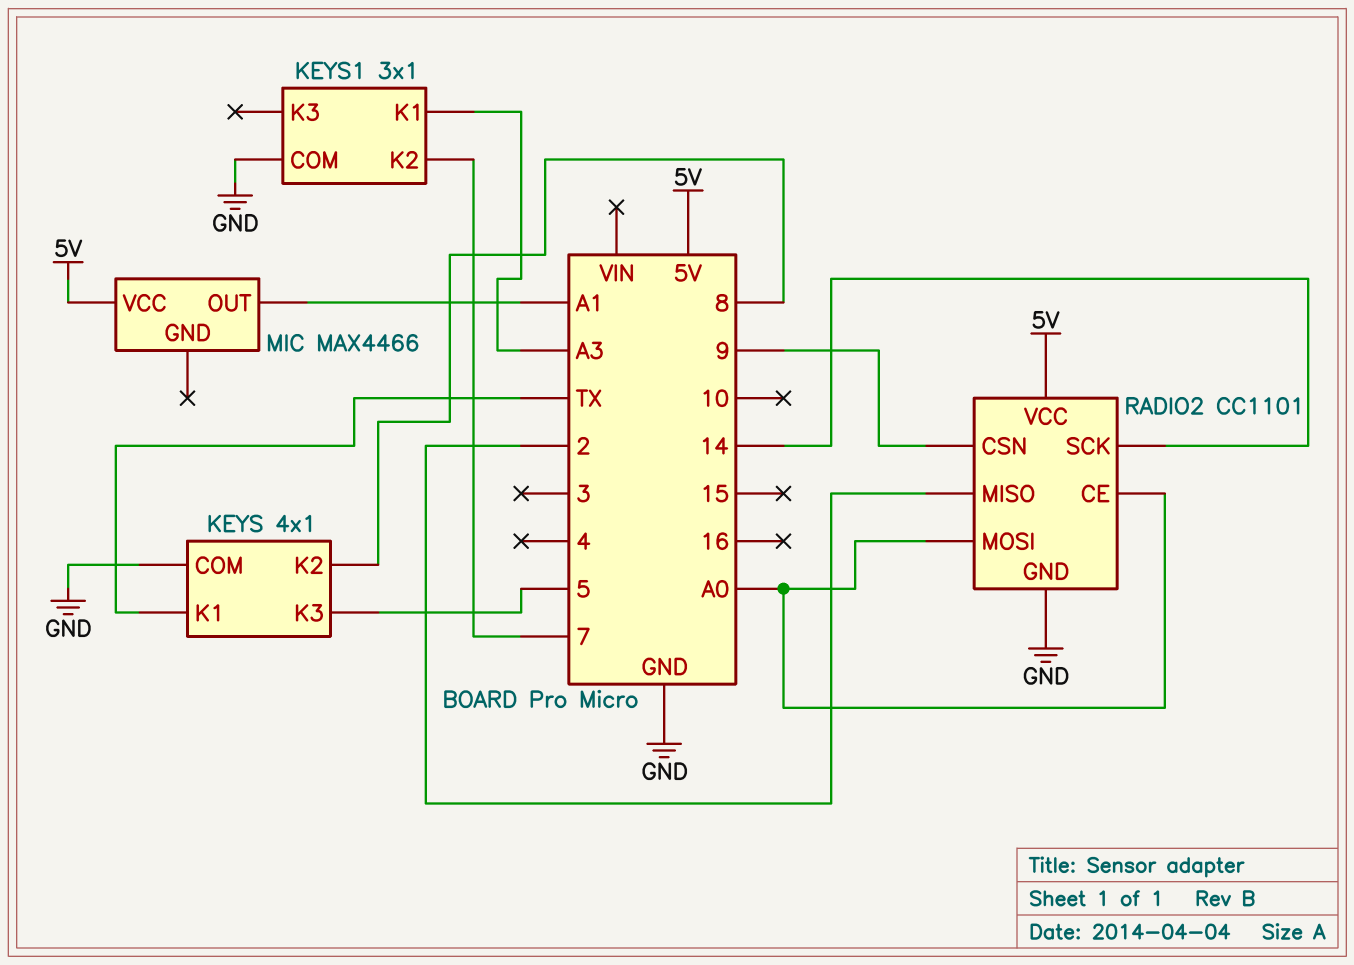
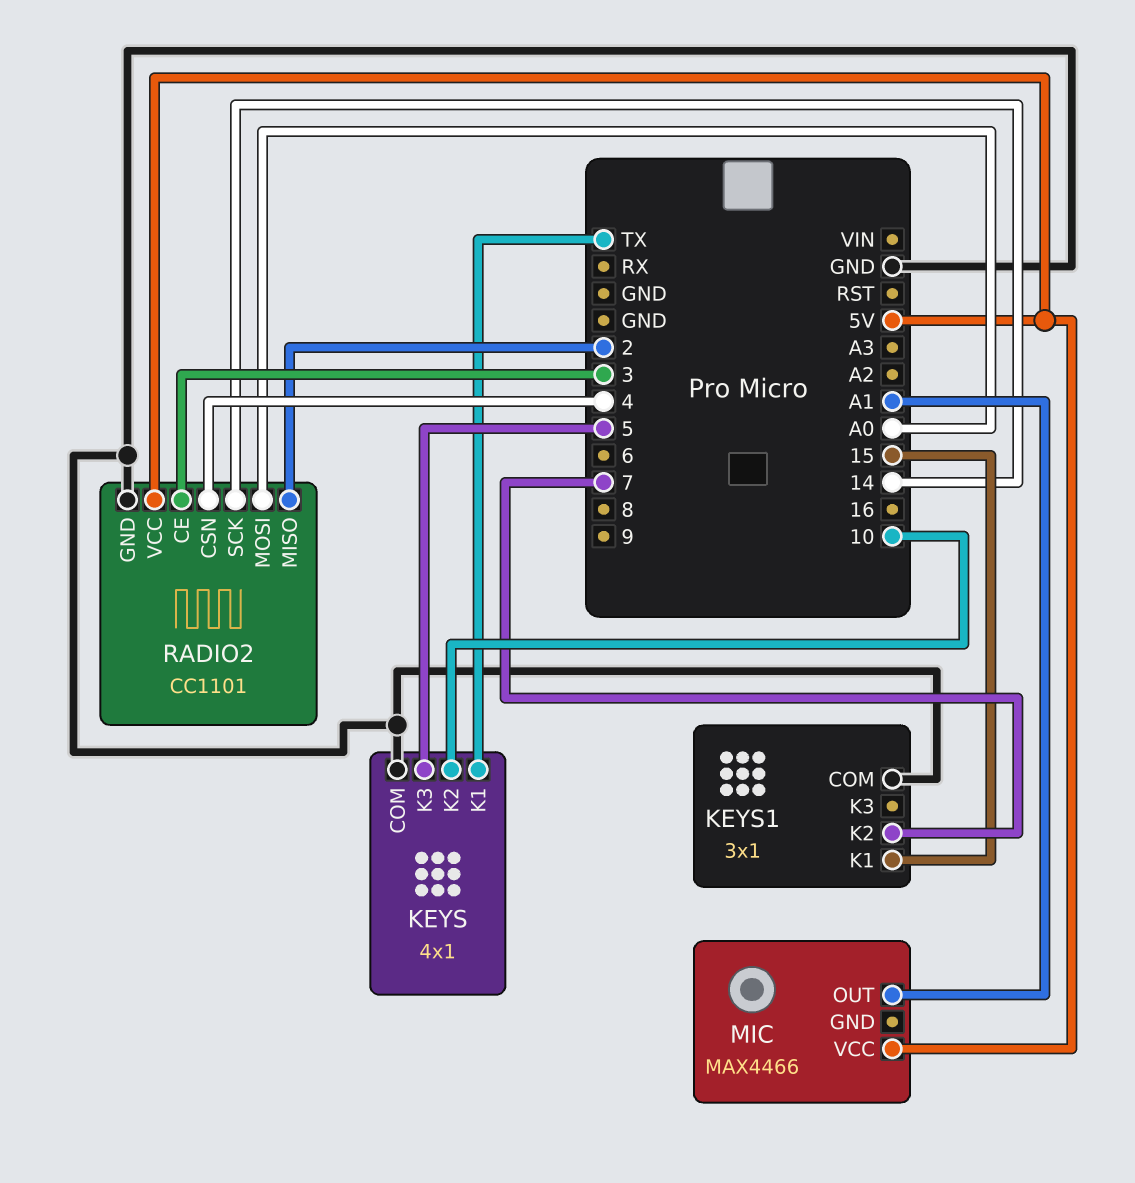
KEYS pin K2: 8 -> 10
KEYS1 pin K1: A3 -> 15
RADIO2 pin CE: A0 -> 3
RADIO2 pin CSN: 9 -> 4

